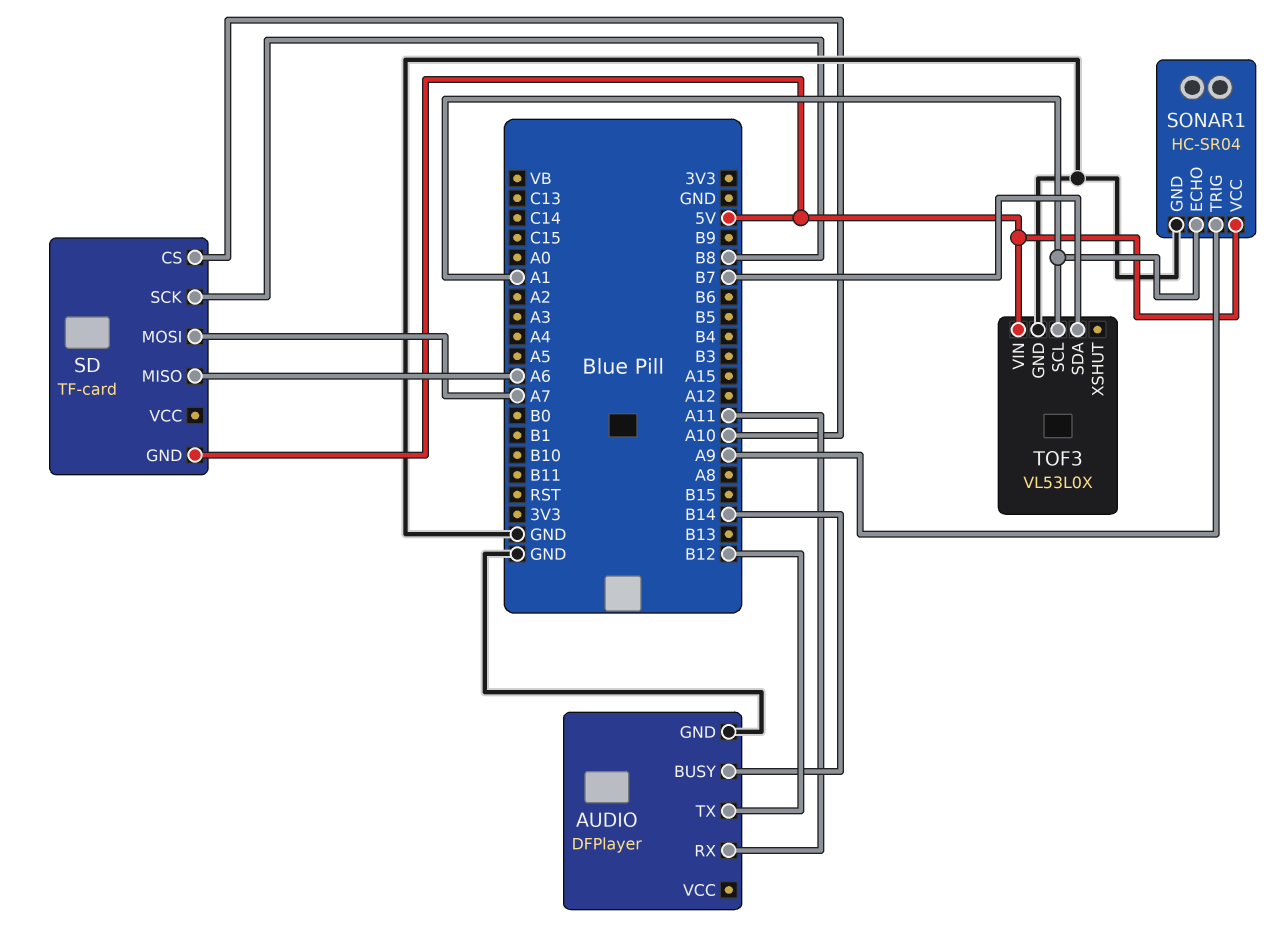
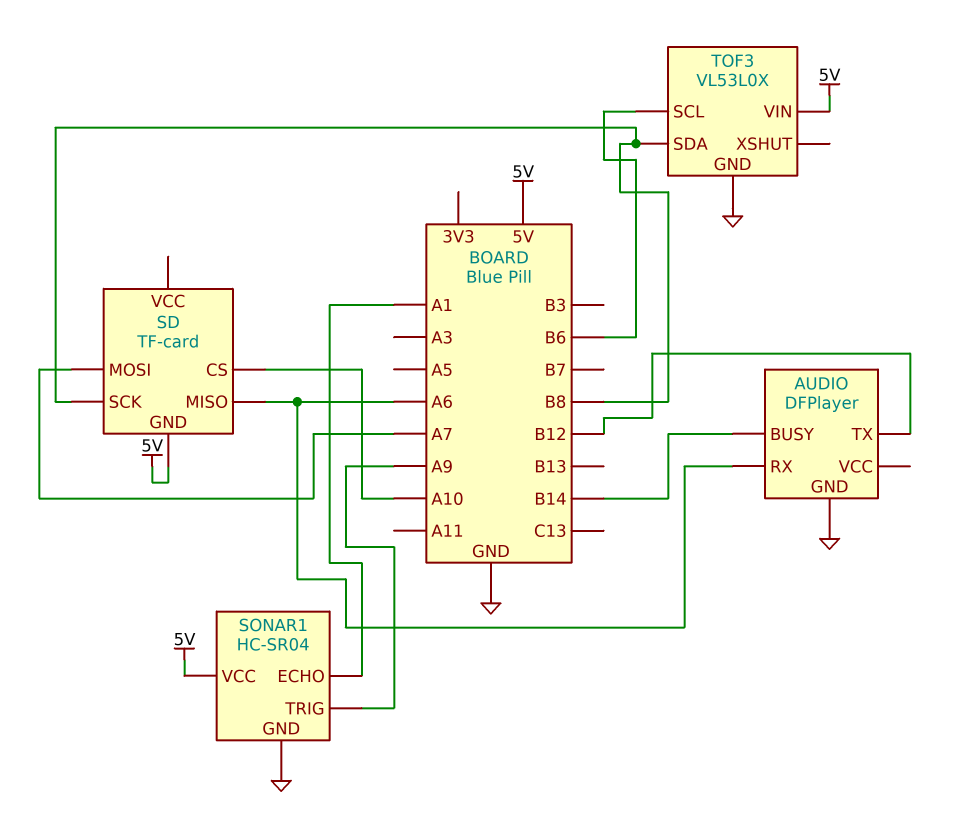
AUDIO pin RX: A11 -> A6
TOF3 pin SCL: A1 -> B6
TOF3 pin SDA: B7 -> B8

